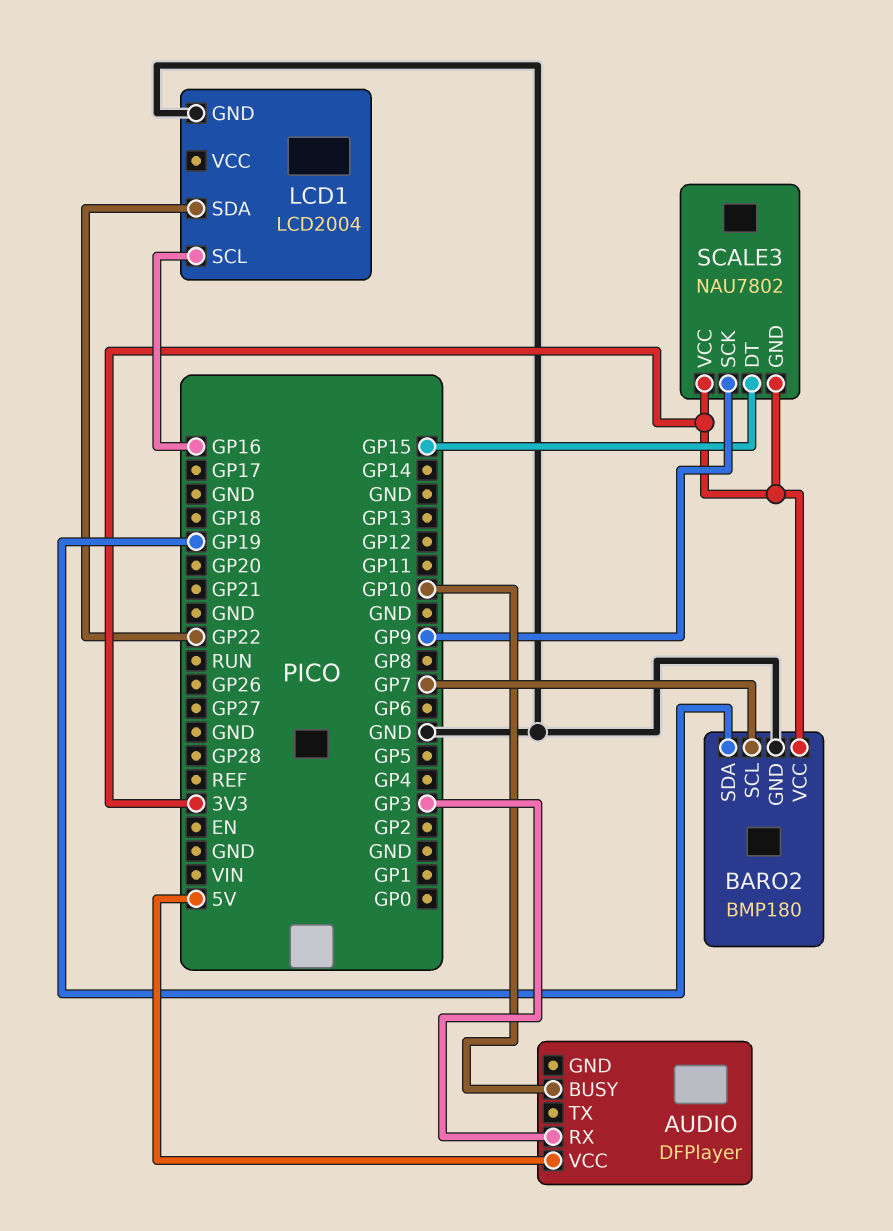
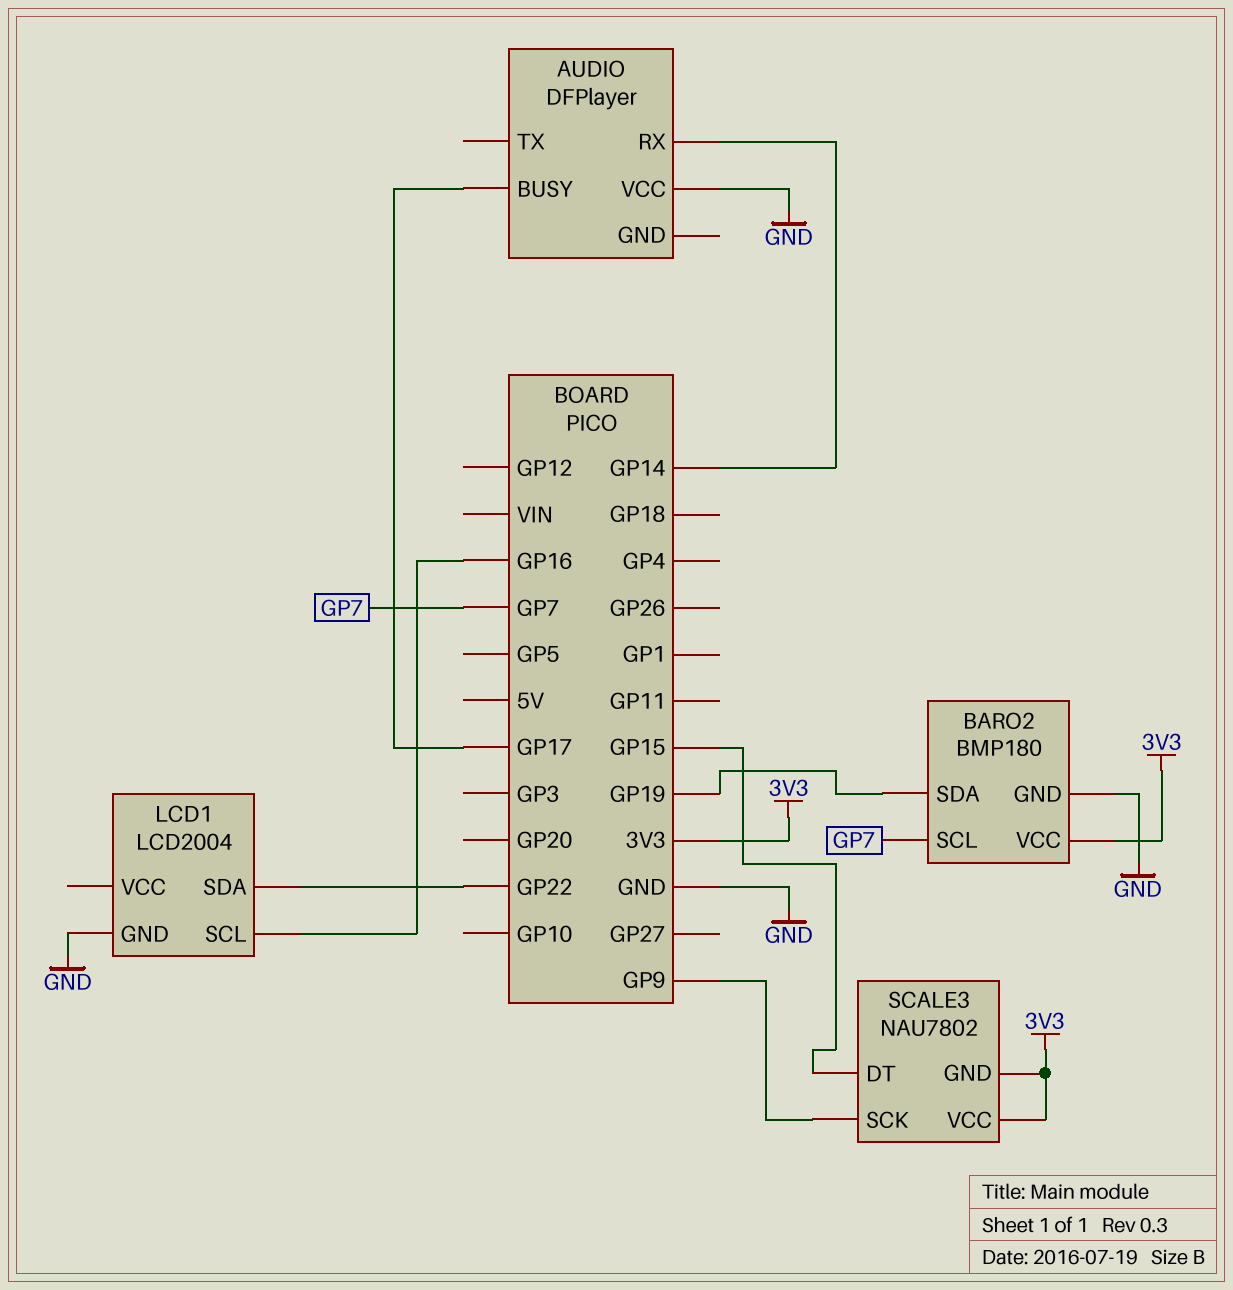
AUDIO pin BUSY: GP10 -> GP17
AUDIO pin RX: GP3 -> GP14
AUDIO pin VCC: 5V -> GND

